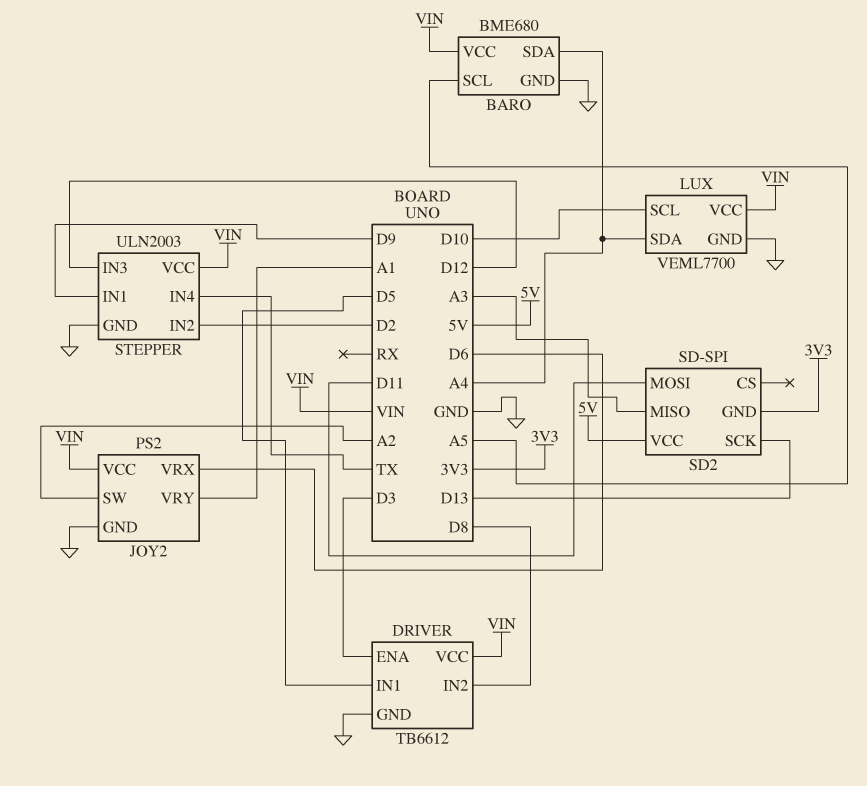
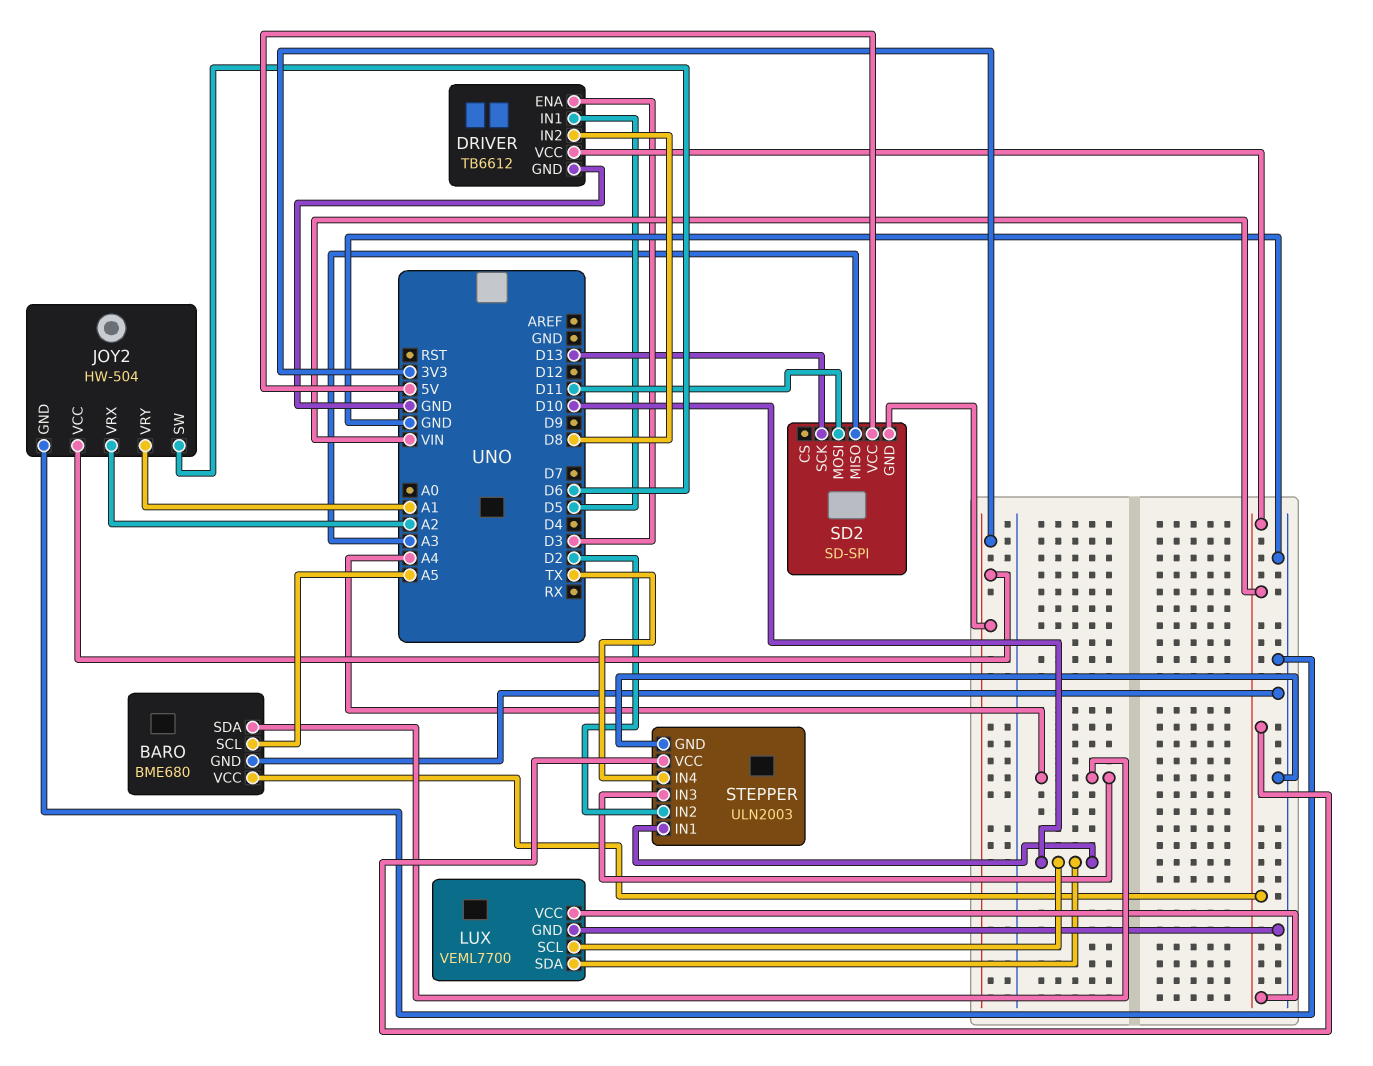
JOY2: PS2 -> HW-504
JOY2 pin SW: A2 -> D6
JOY2 pin VCC: VIN -> 3V3
JOY2 pin VRX: D6 -> A2
LUX pin SDA: A4 -> D10
STEPPER pin IN1: D9 -> D10
STEPPER pin IN3: D12 -> A4

